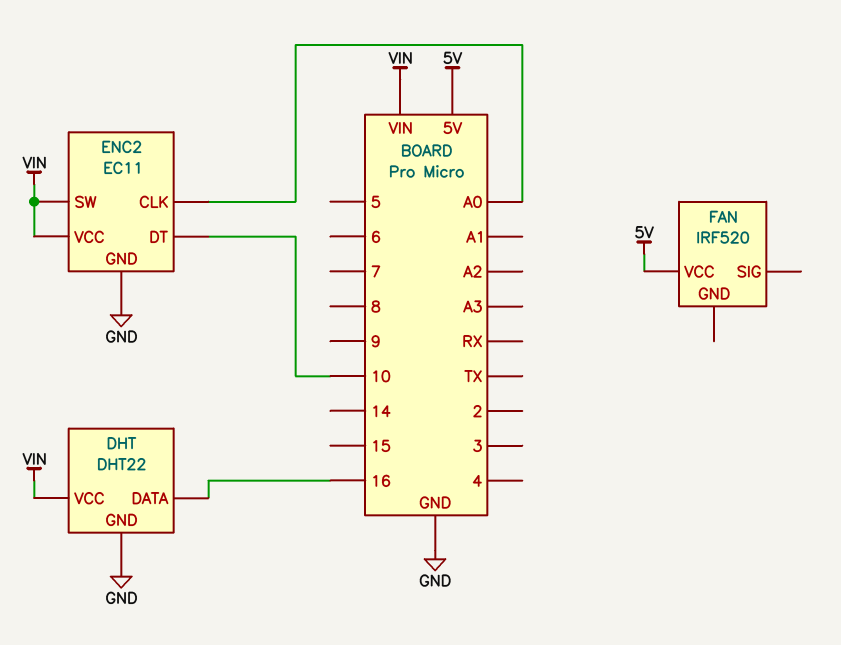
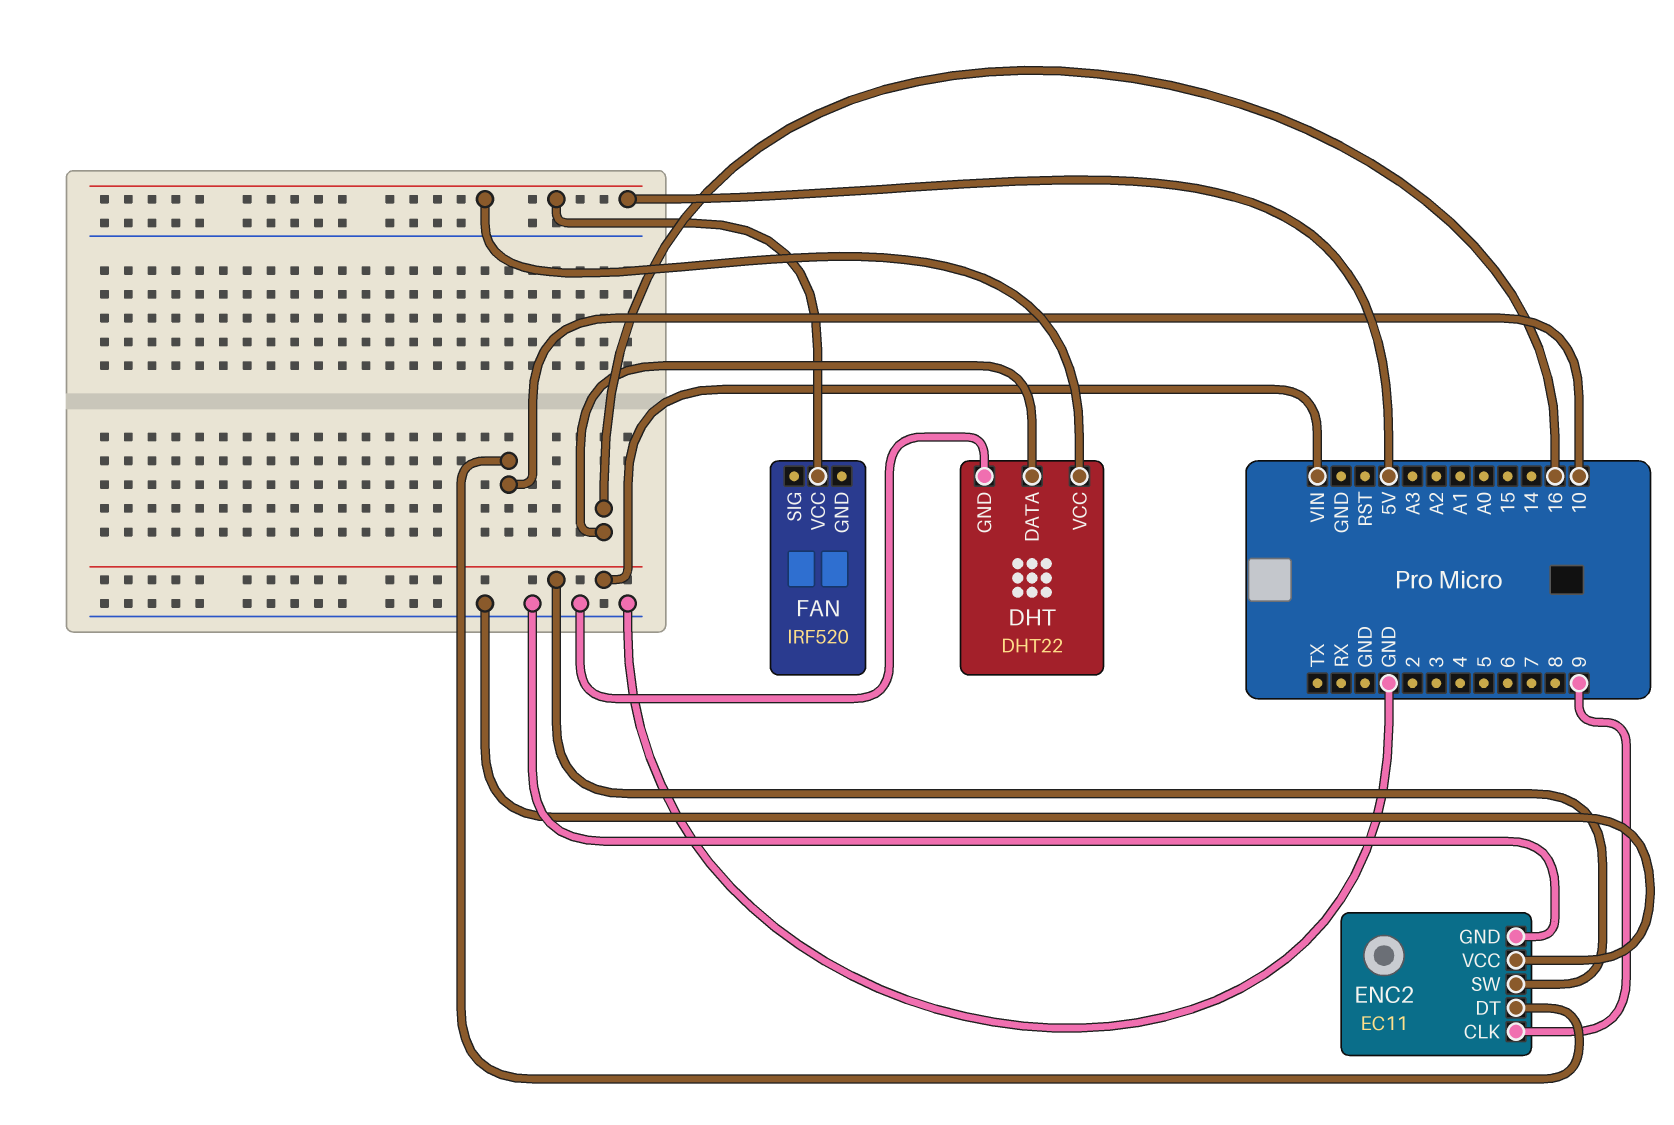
DHT pin VCC: VIN -> 5V
ENC2 pin CLK: A0 -> 9
ENC2 pin VCC: VIN -> GND

